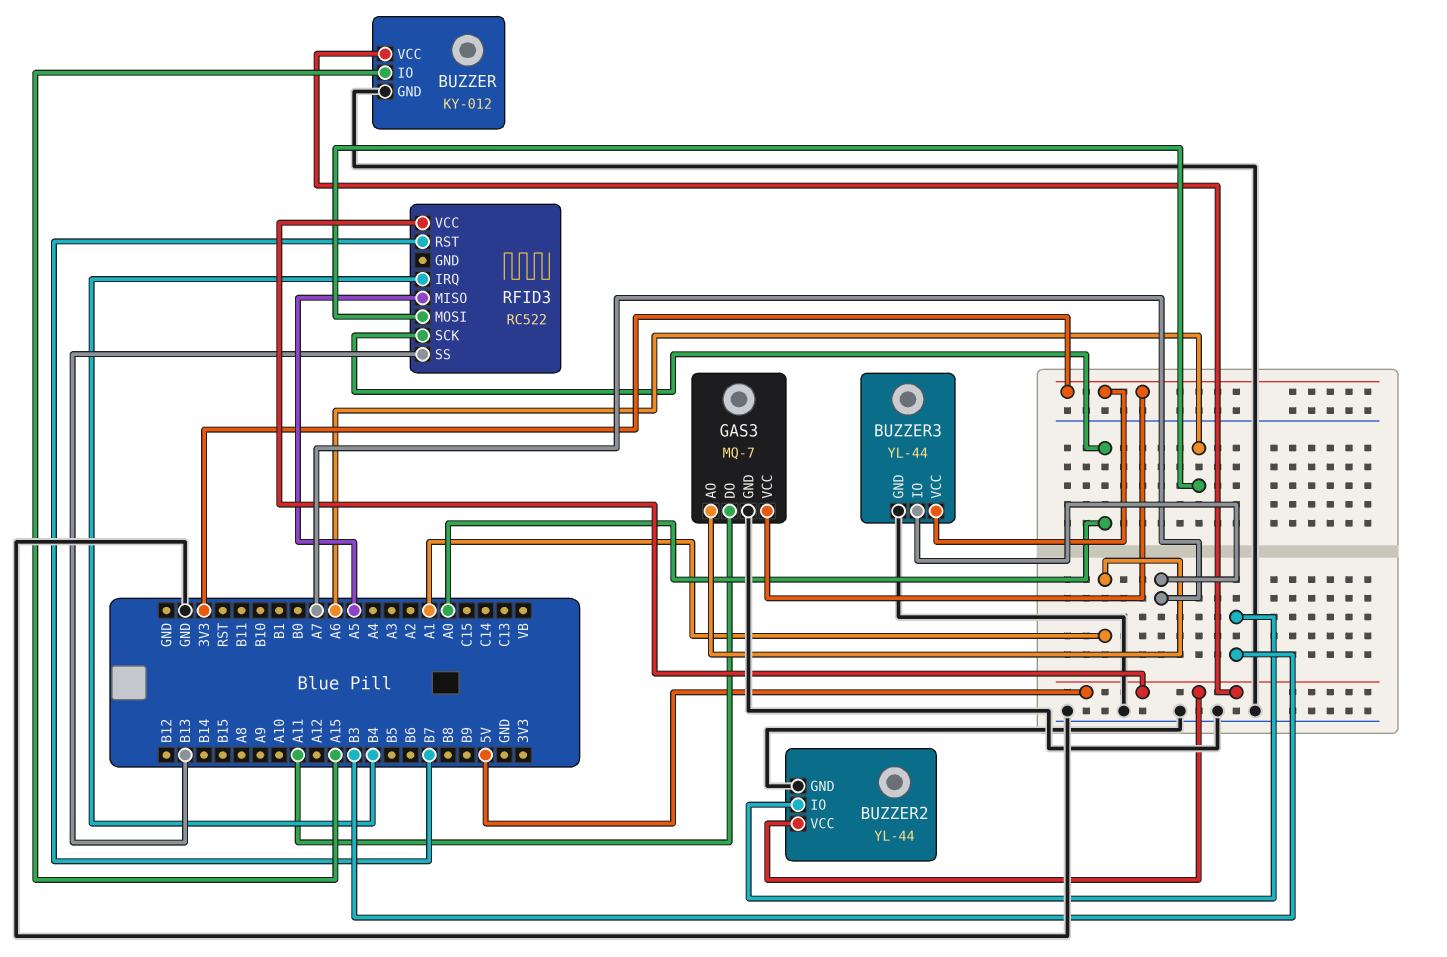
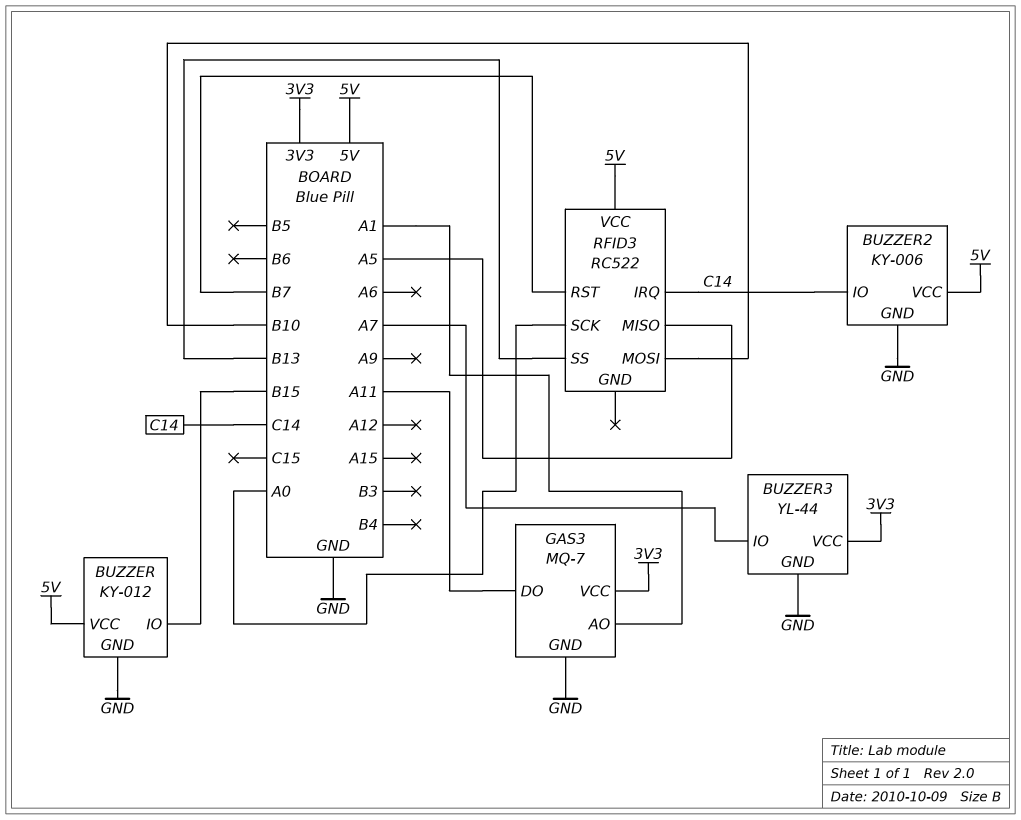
BUZZER pin IO: A15 -> B15
BUZZER2: YL-44 -> KY-006
BUZZER2 pin IO: B3 -> C14
RFID3 pin IRQ: B4 -> C14
RFID3 pin MOSI: A6 -> B10

